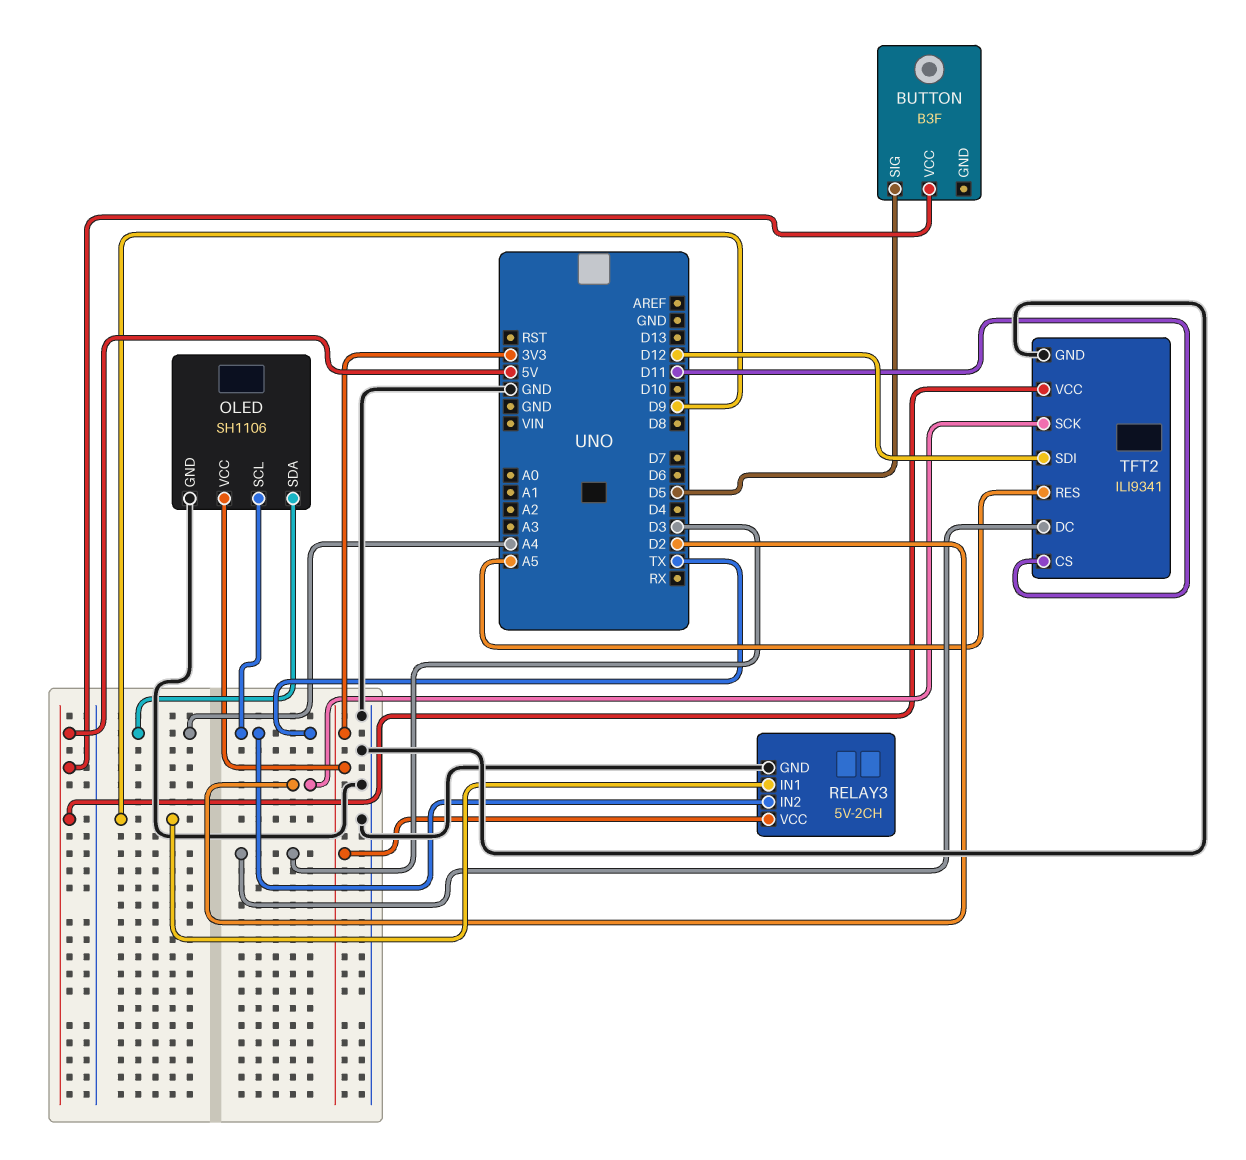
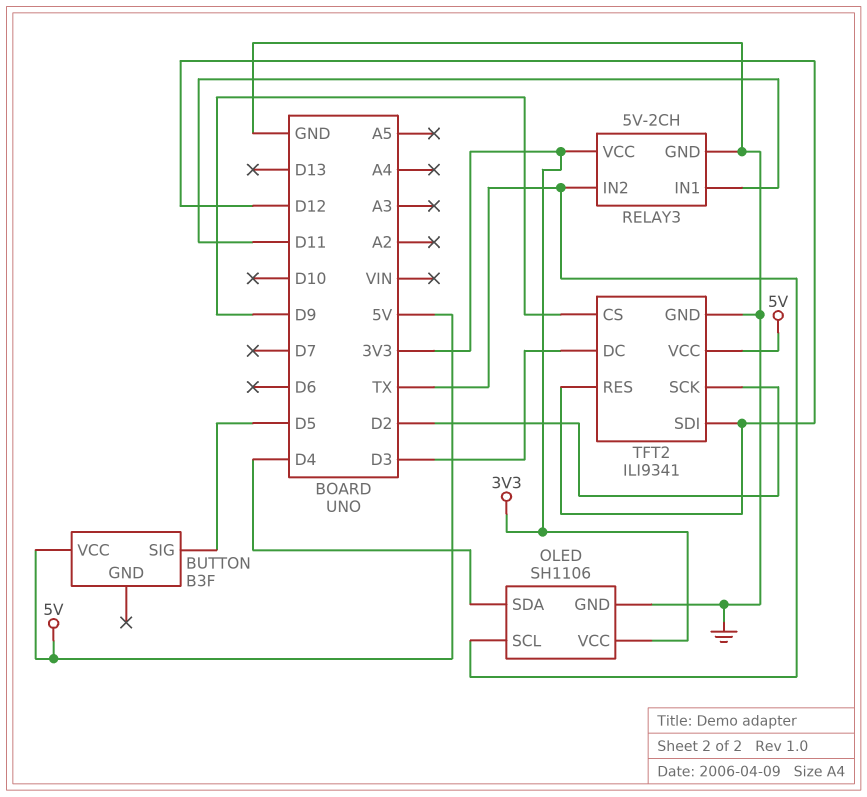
OLED pin SDA: A4 -> D4
RELAY3 pin IN1: D9 -> D11
TFT2 pin CS: D11 -> D9
TFT2 pin RES: A5 -> D12

